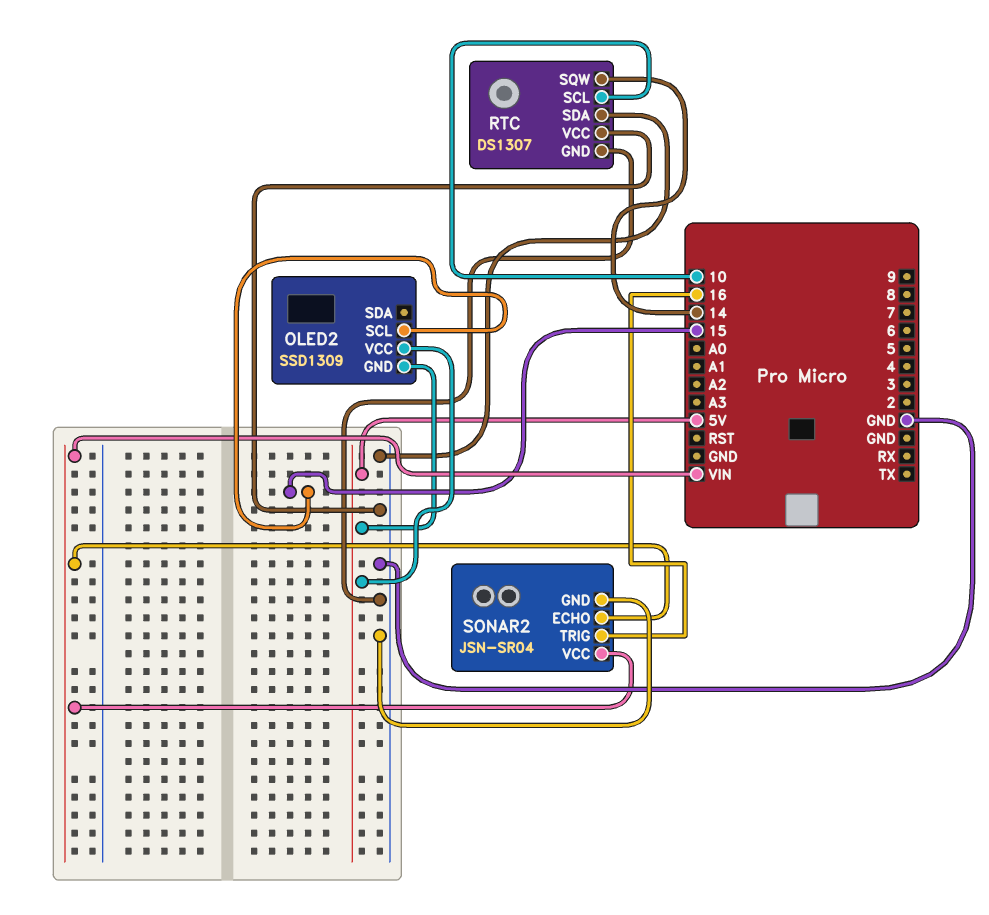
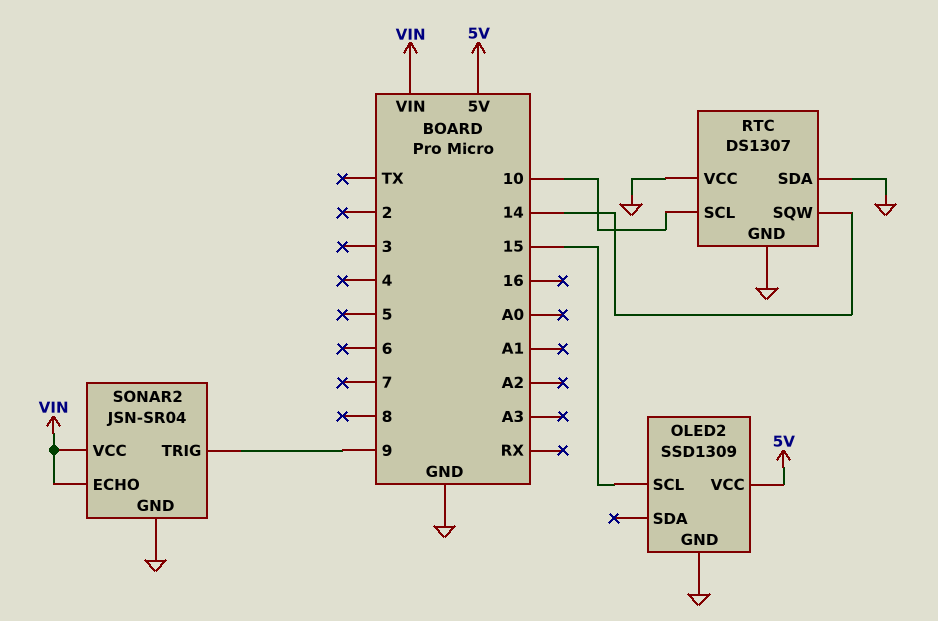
OLED2 pin GND: 5V -> GND
SONAR2 pin TRIG: 16 -> 9

